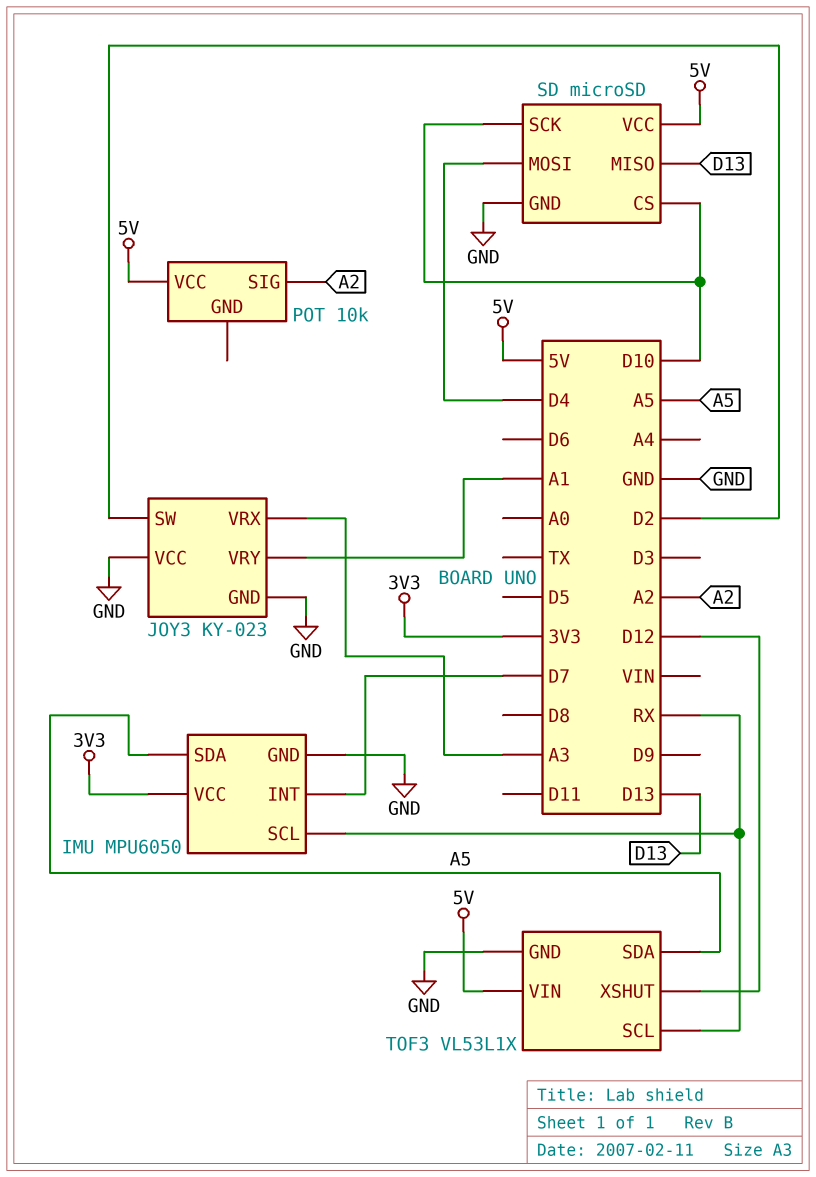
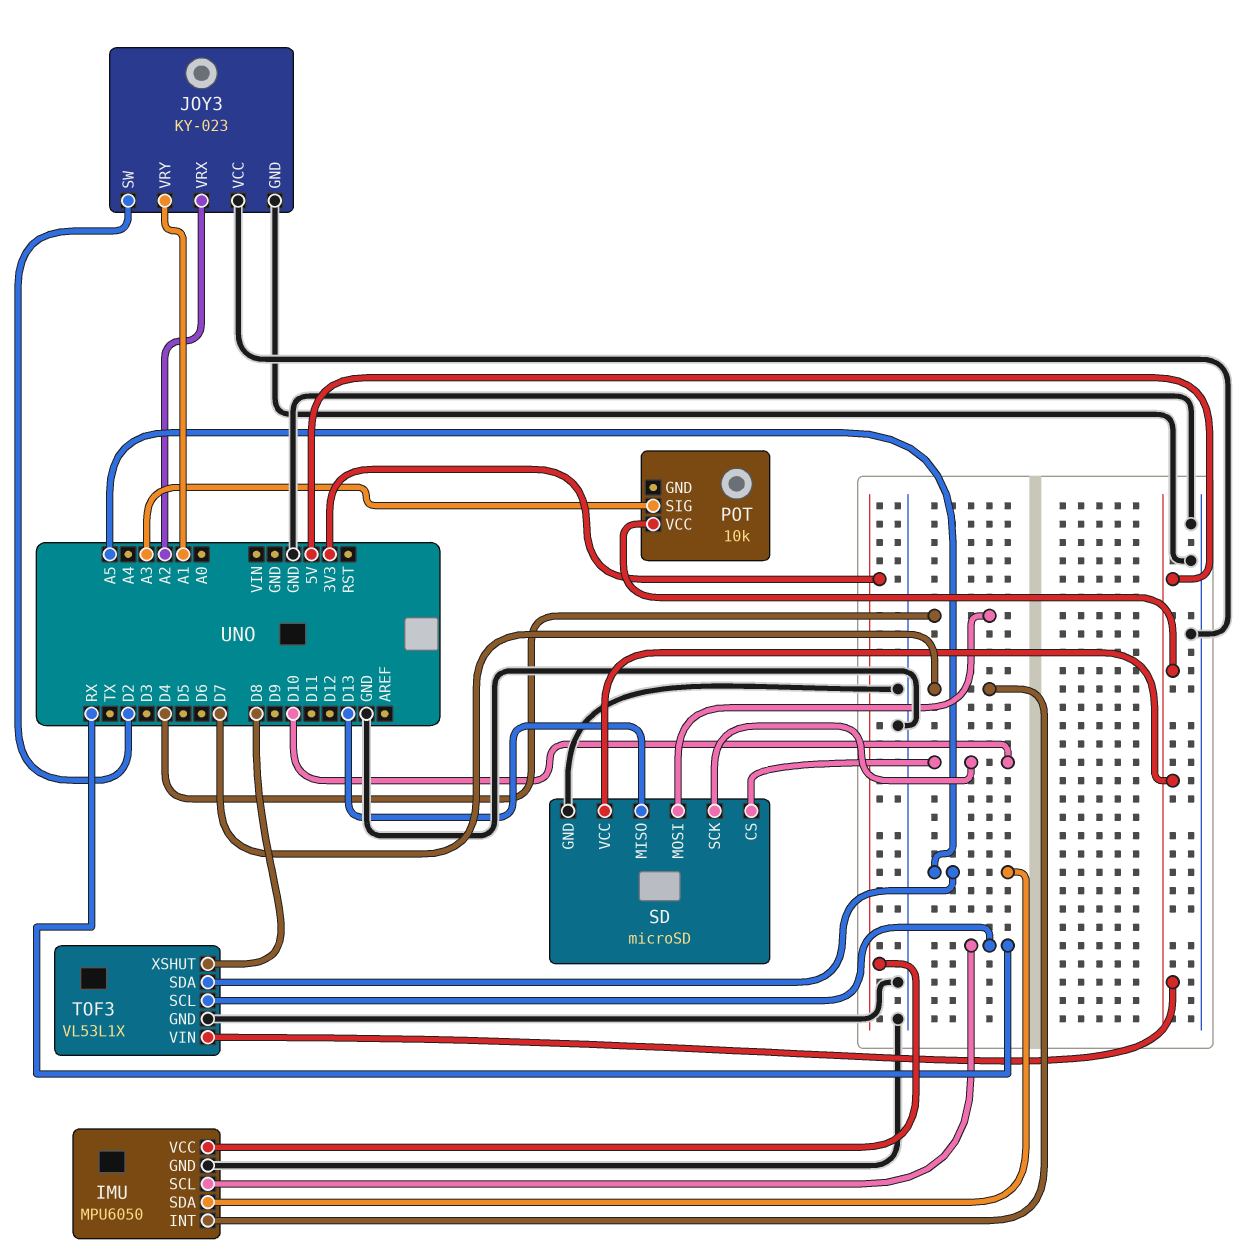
JOY3 pin VRX: A3 -> A2
POT pin SIG: A2 -> A3
TOF3 pin XSHUT: D12 -> D8

